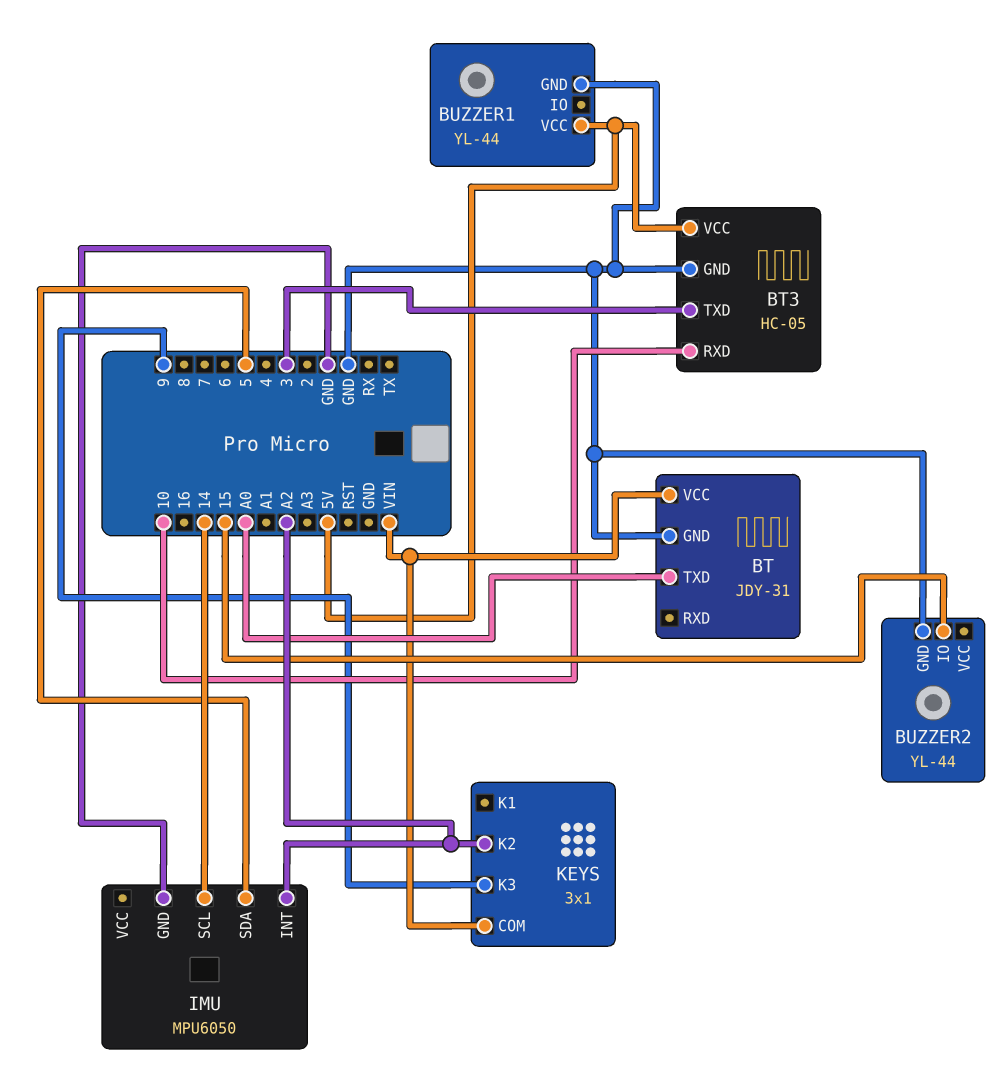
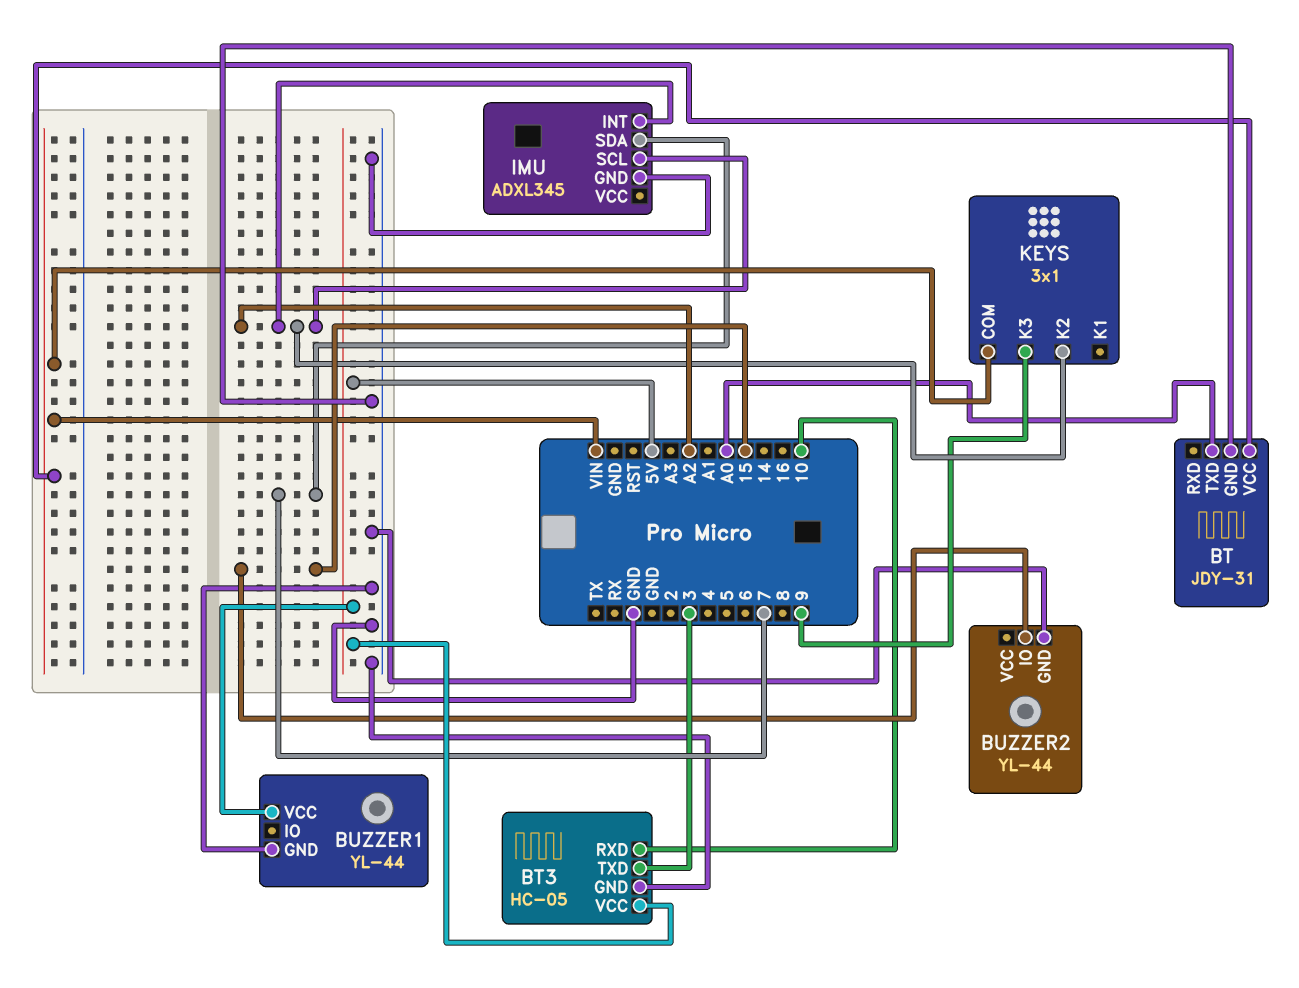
IMU: MPU6050 -> ADXL345
IMU pin SCL: 14 -> A2
IMU pin SDA: 5 -> 7

